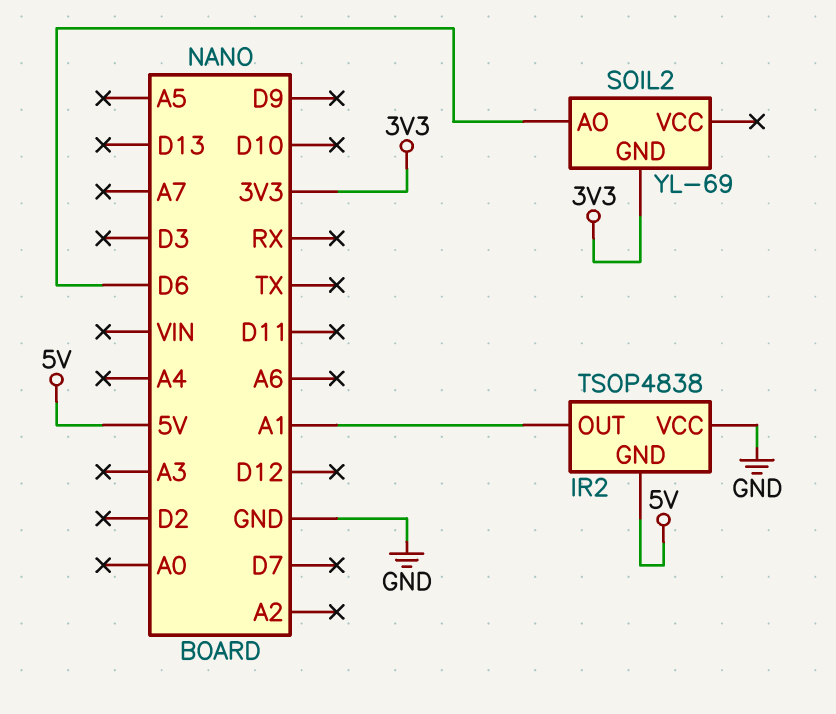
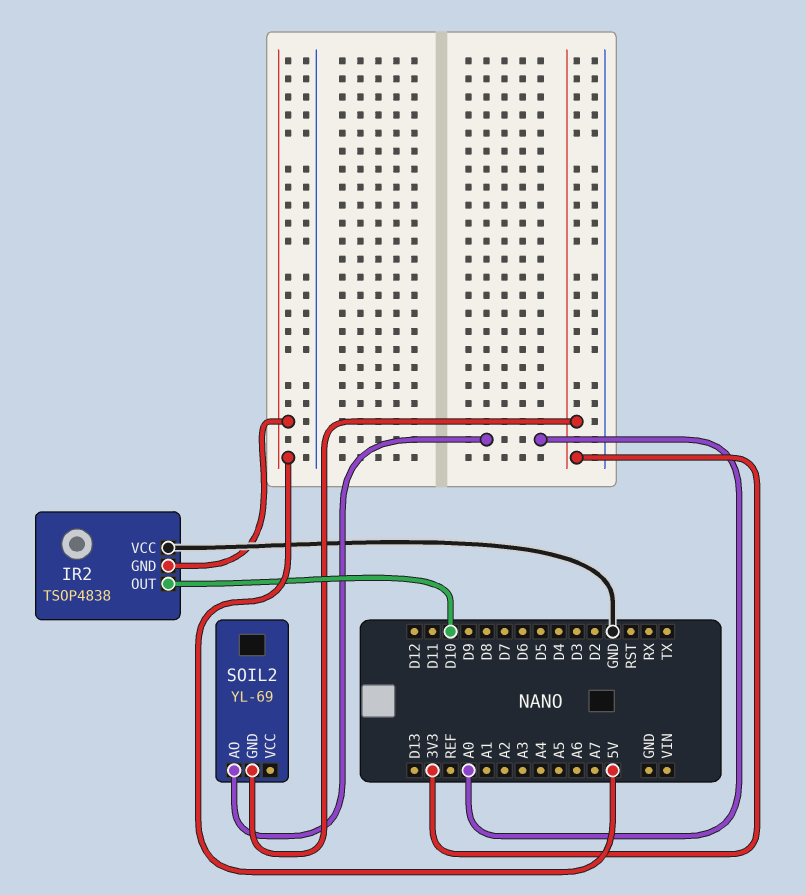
IR2 pin OUT: A1 -> D10
SOIL2 pin AO: D6 -> A0

